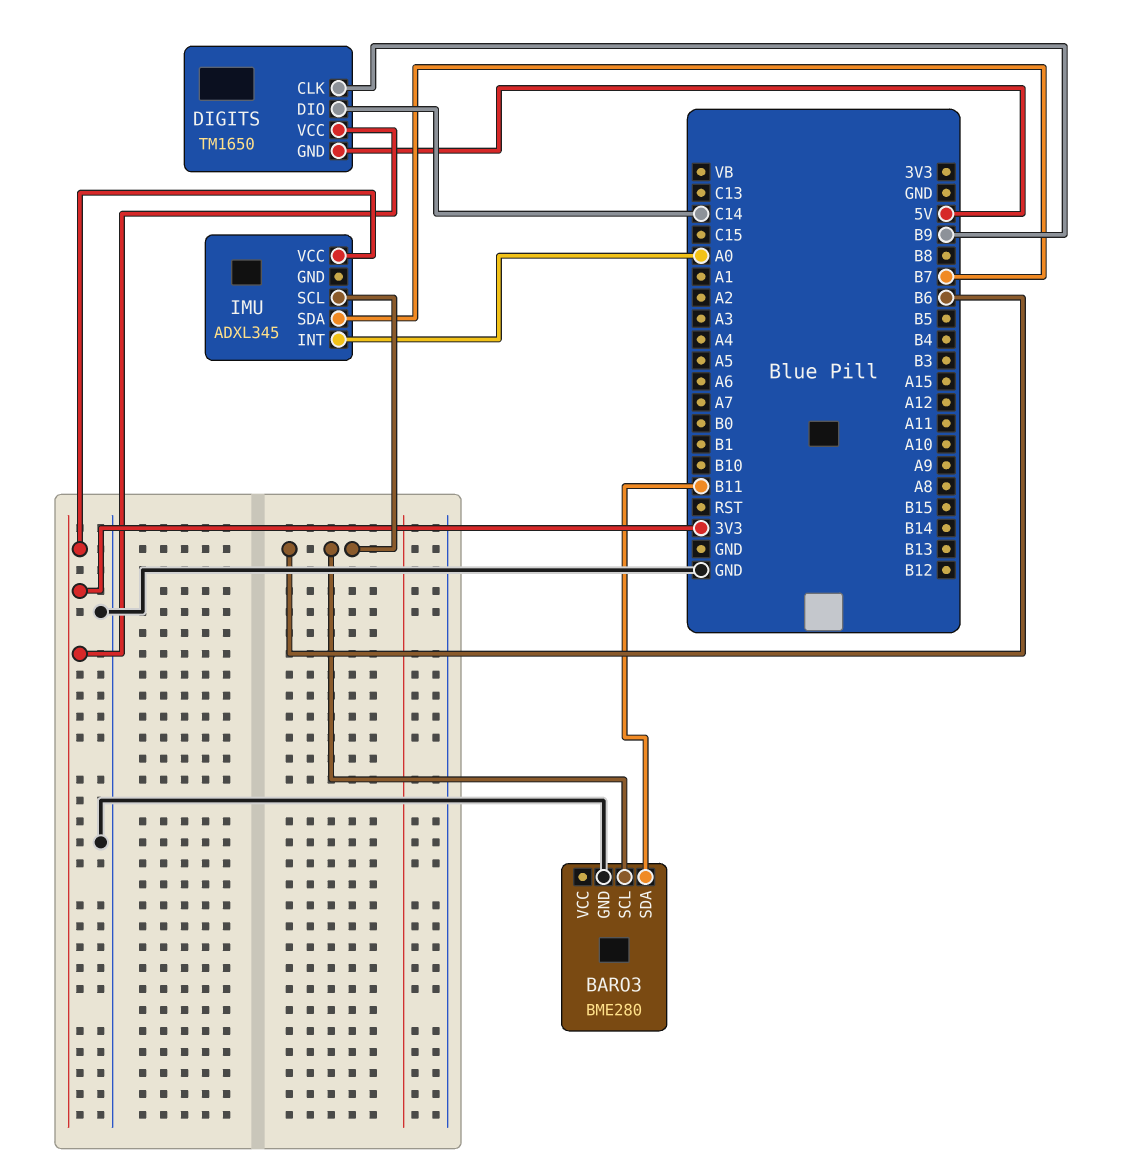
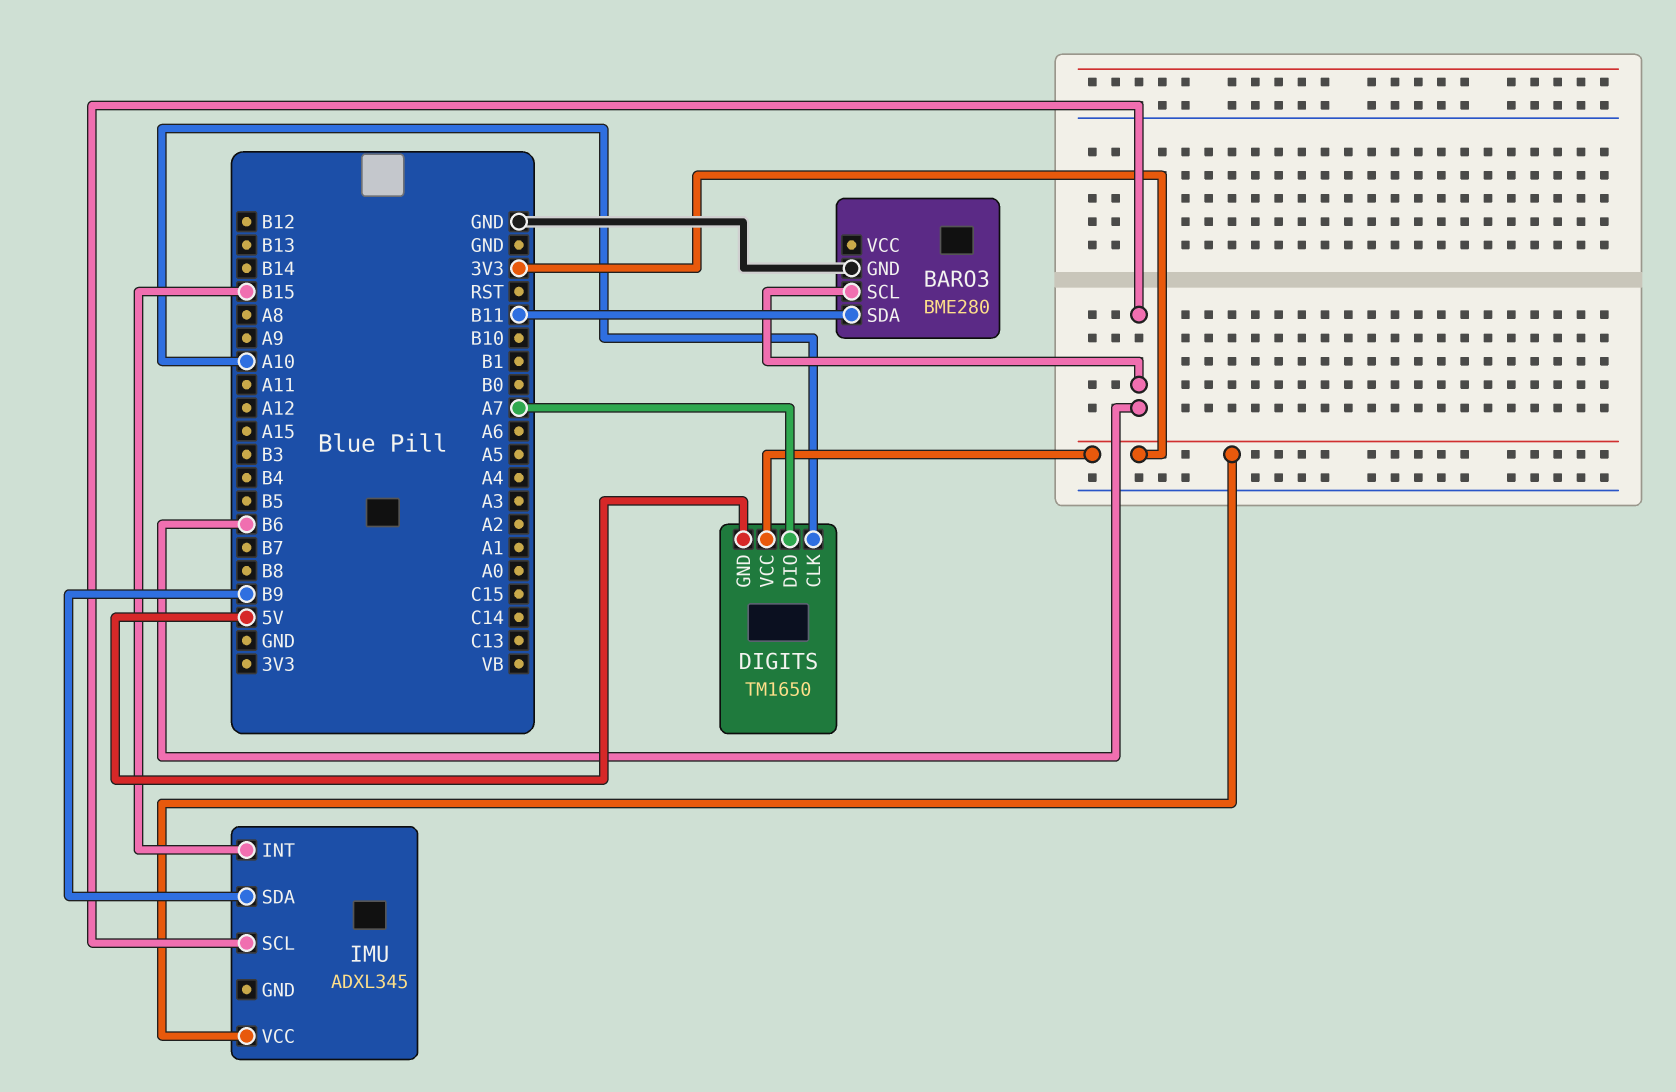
DIGITS pin CLK: B9 -> A10
DIGITS pin DIO: C14 -> A7
IMU pin INT: A0 -> B15
IMU pin SDA: B7 -> B9

